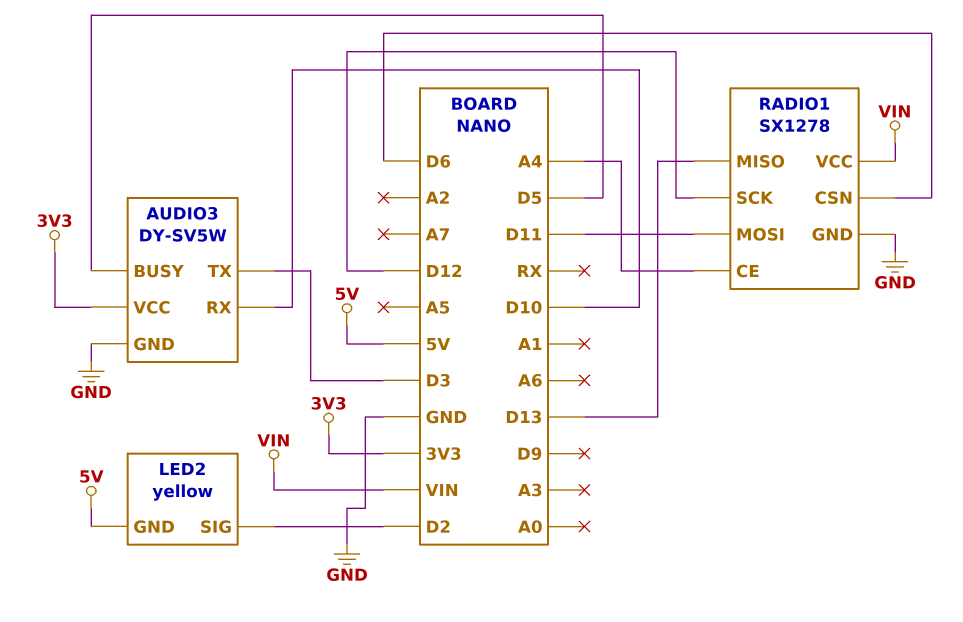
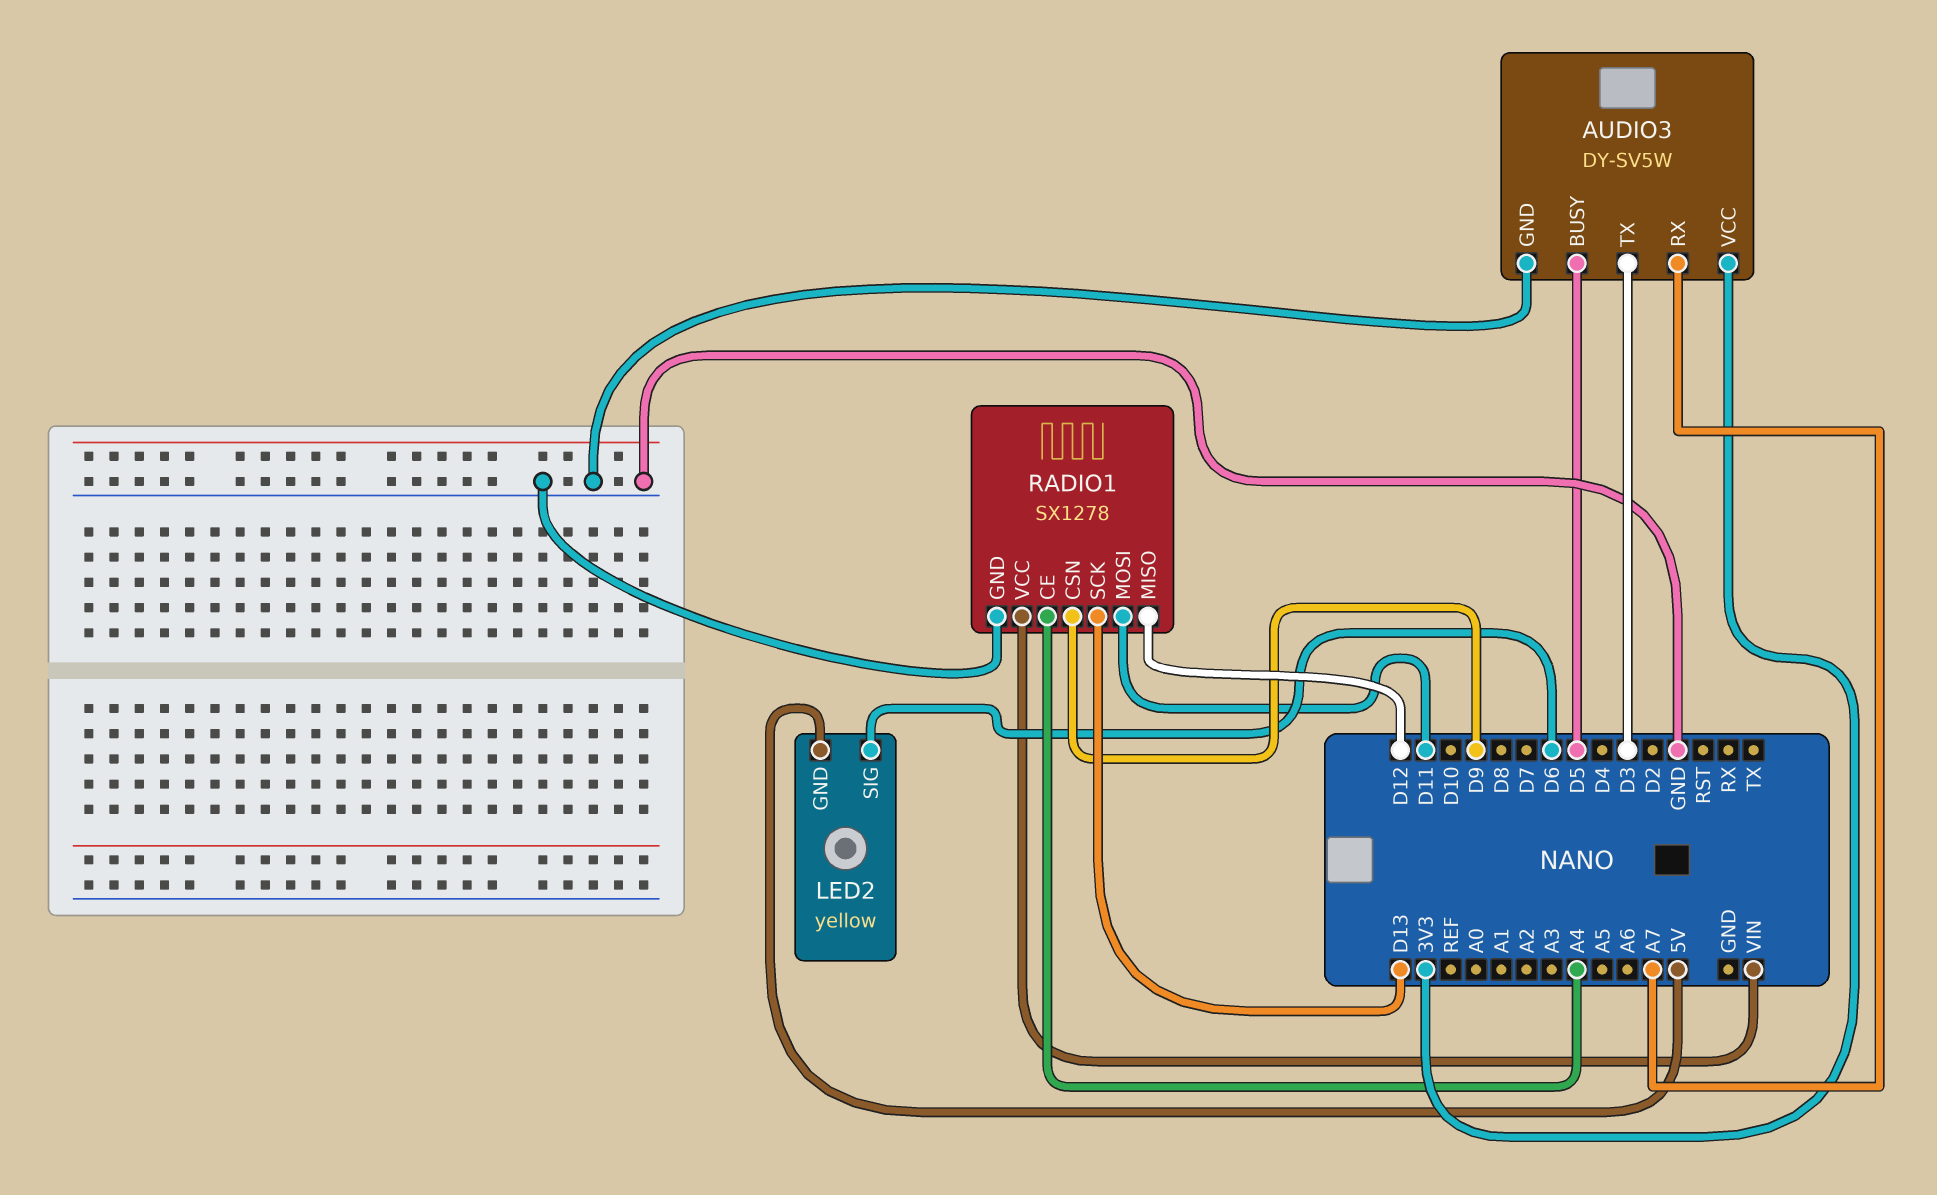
AUDIO3 pin RX: D10 -> A7
LED2 pin SIG: D2 -> D6
RADIO1 pin CSN: D6 -> D9
RADIO1 pin MISO: D13 -> D12
RADIO1 pin SCK: D12 -> D13

